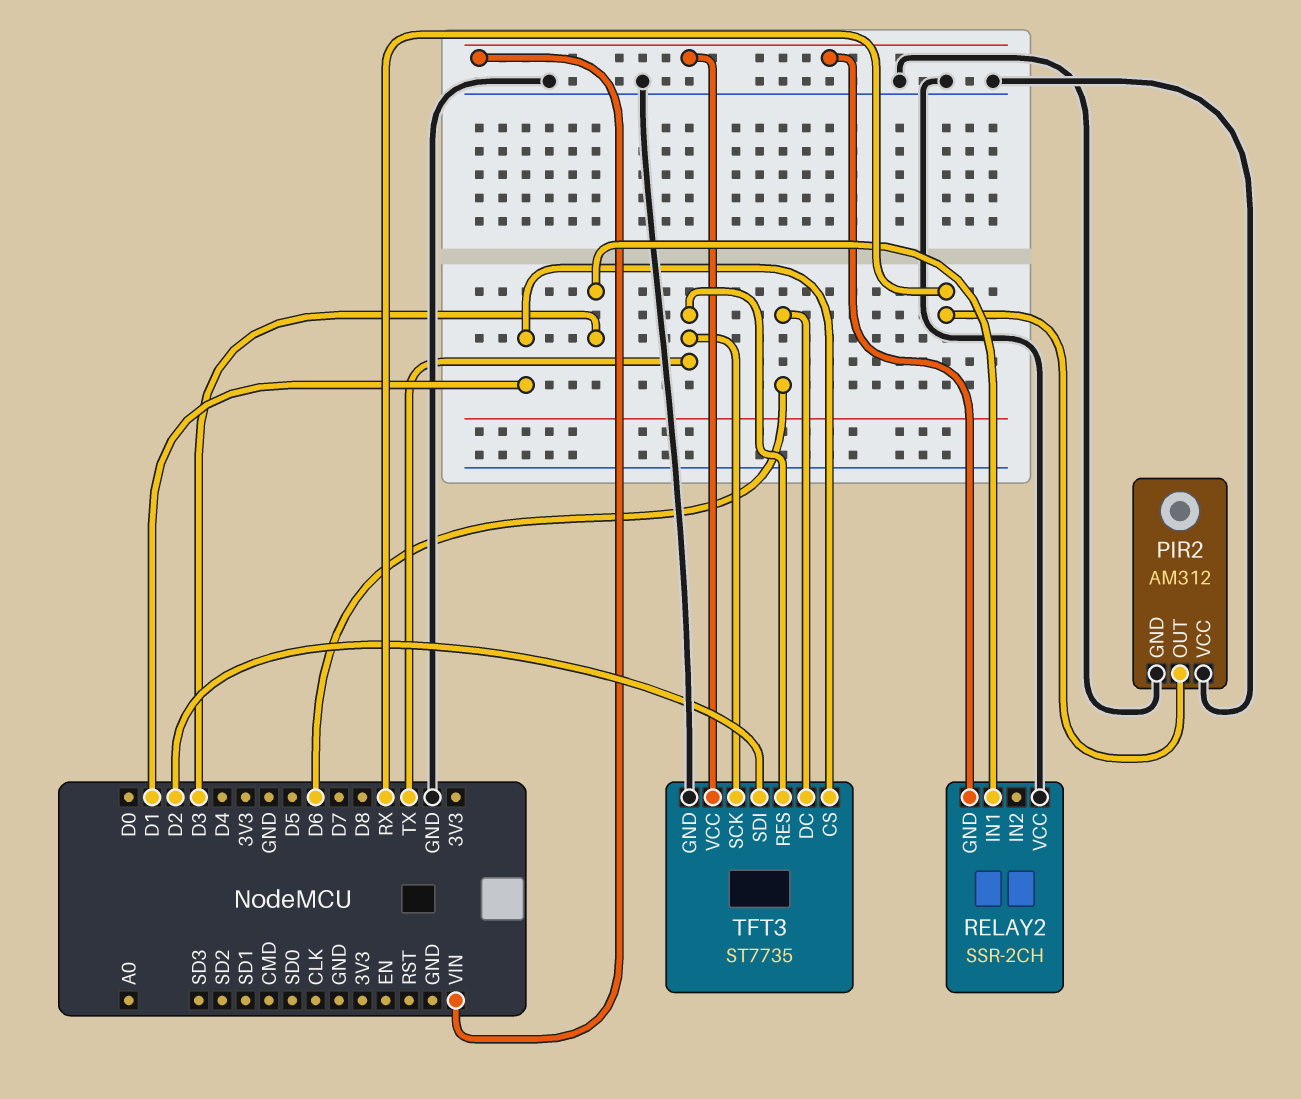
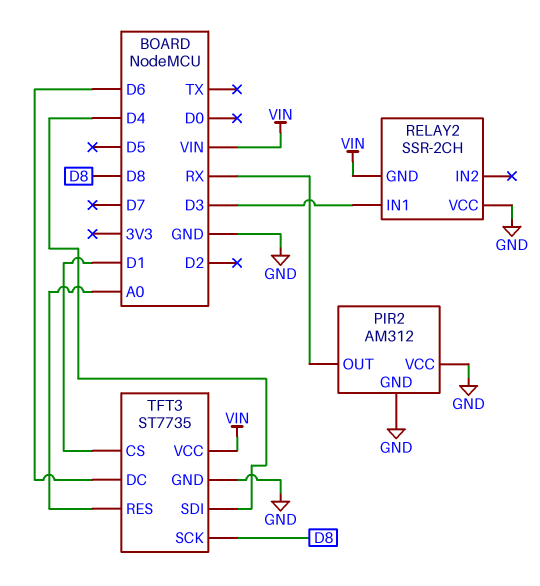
TFT3 pin RES: TX -> A0
TFT3 pin SCK: TX -> D8
TFT3 pin SDI: D2 -> D4

